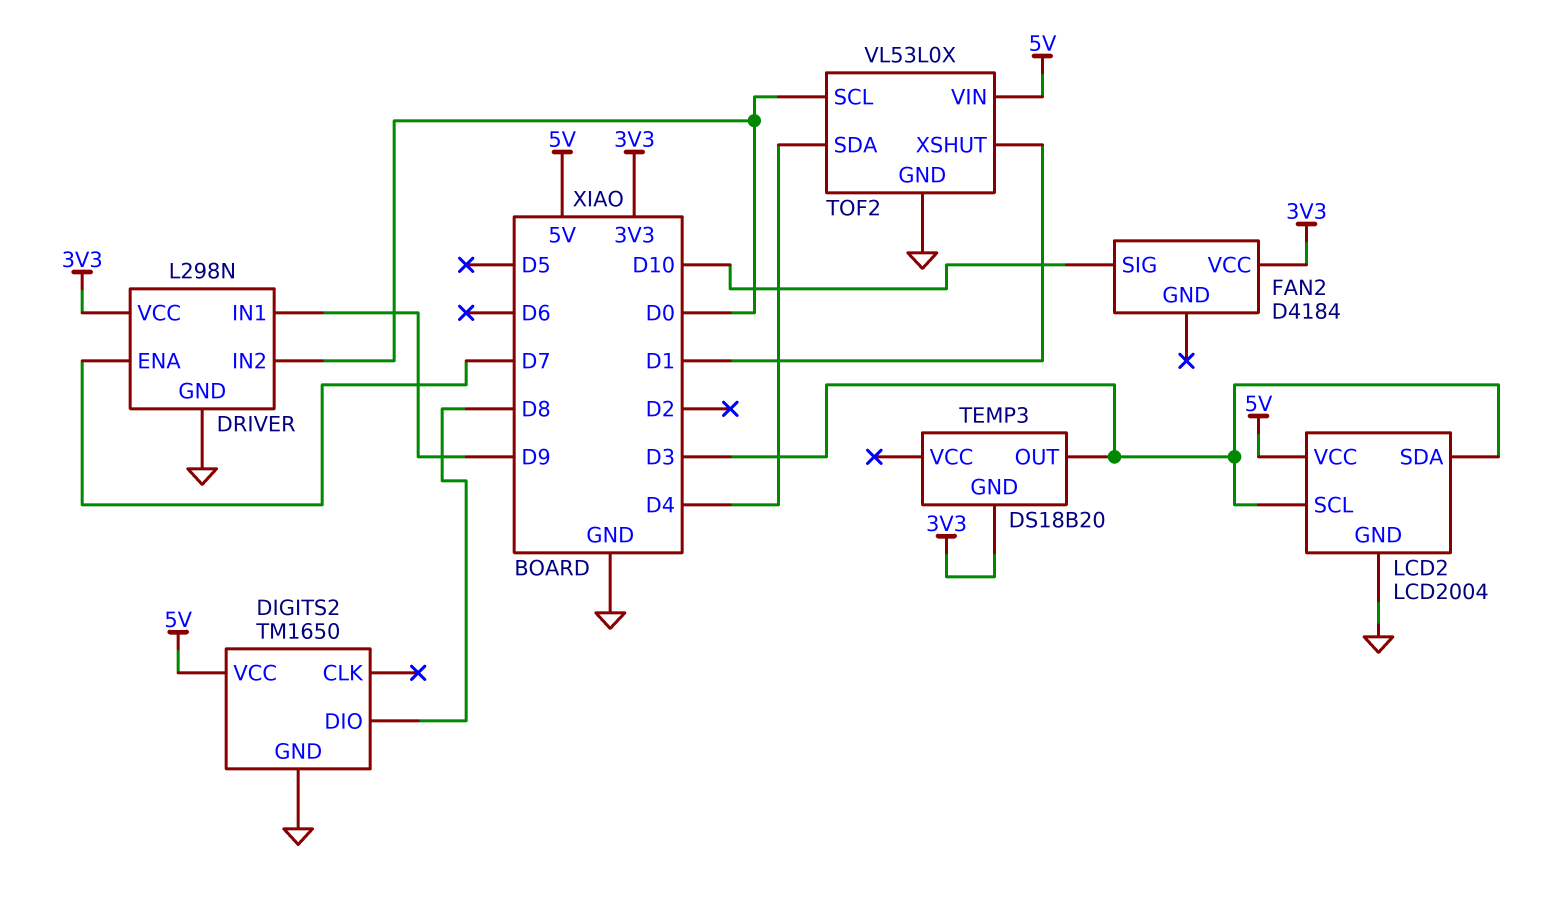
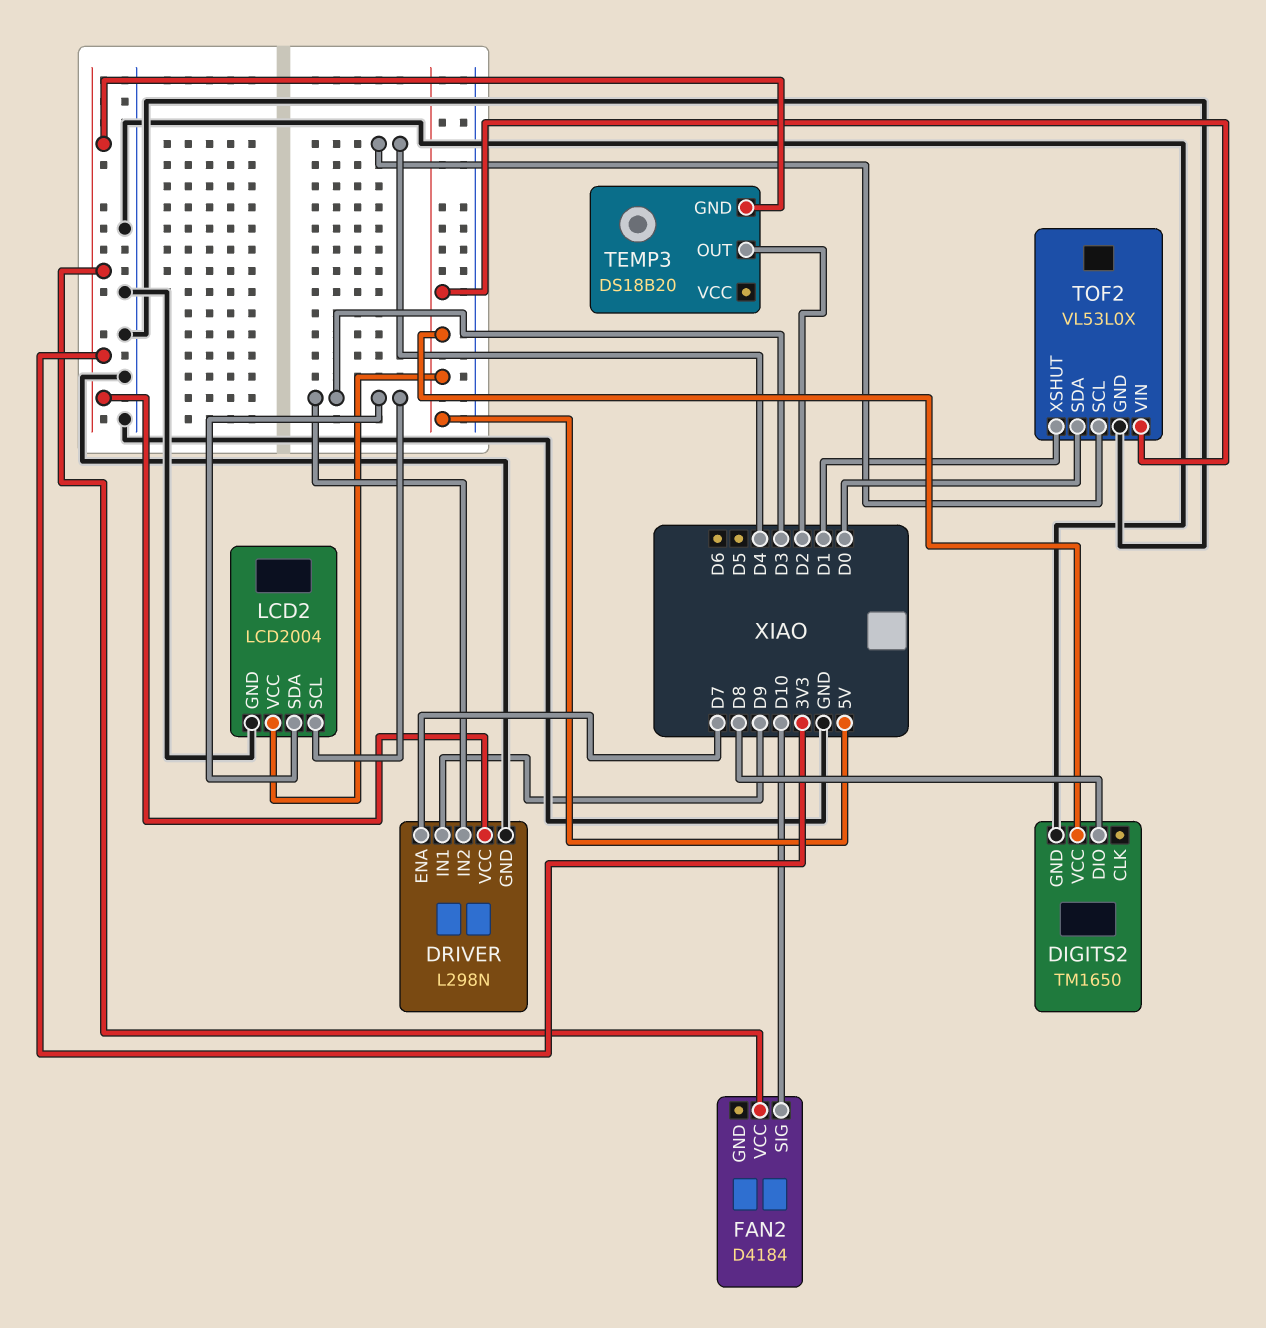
DRIVER pin IN2: D0 -> D3
TEMP3 pin OUT: D3 -> D2
TOF2 pin SCL: D0 -> D4
TOF2 pin SDA: D4 -> D0

